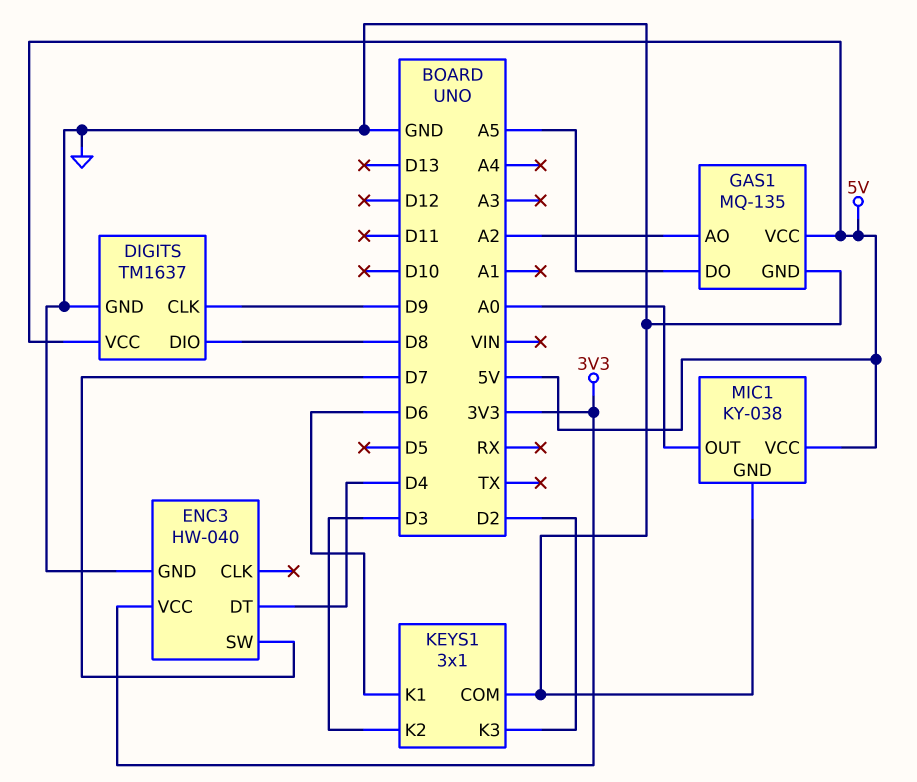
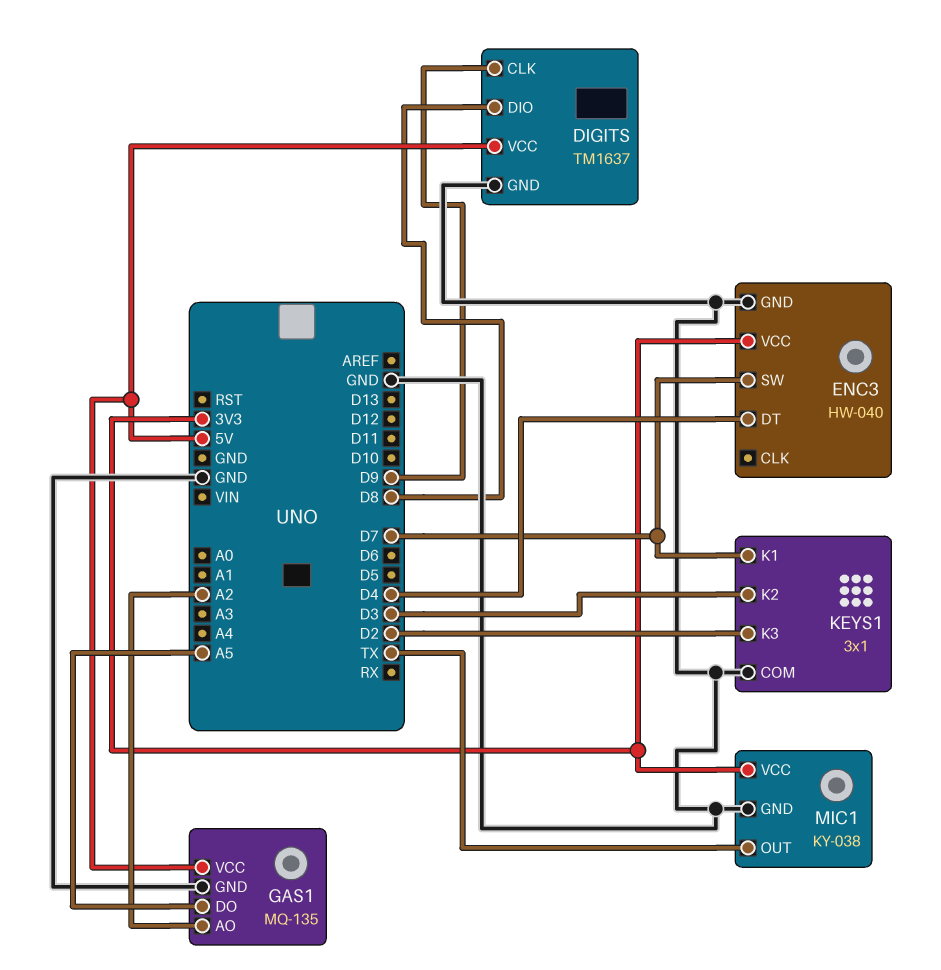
KEYS1 pin K1: D6 -> D7
MIC1 pin OUT: A0 -> TX
MIC1 pin VCC: 5V -> 3V3

